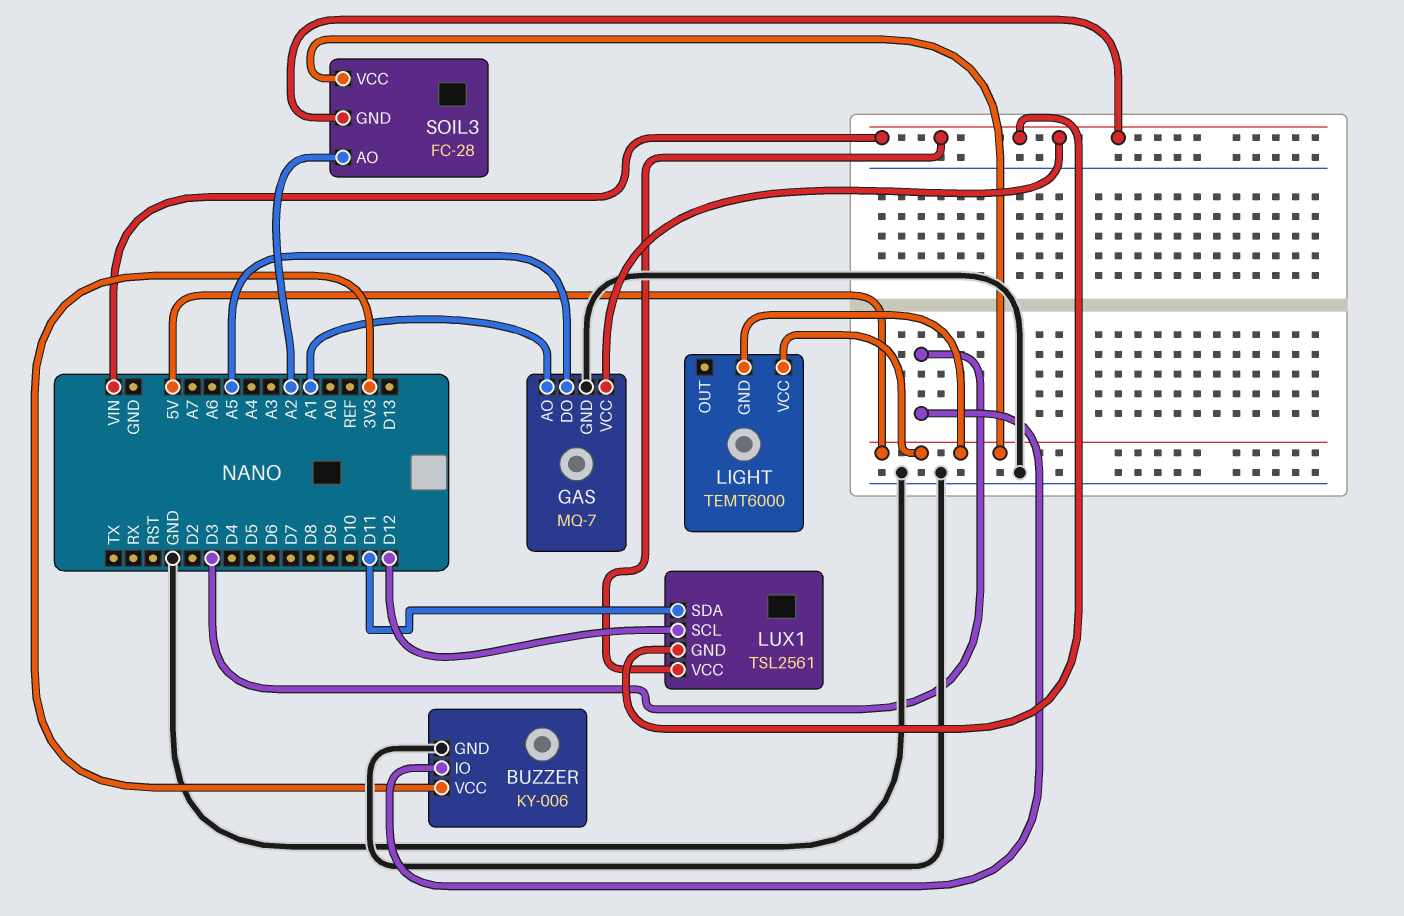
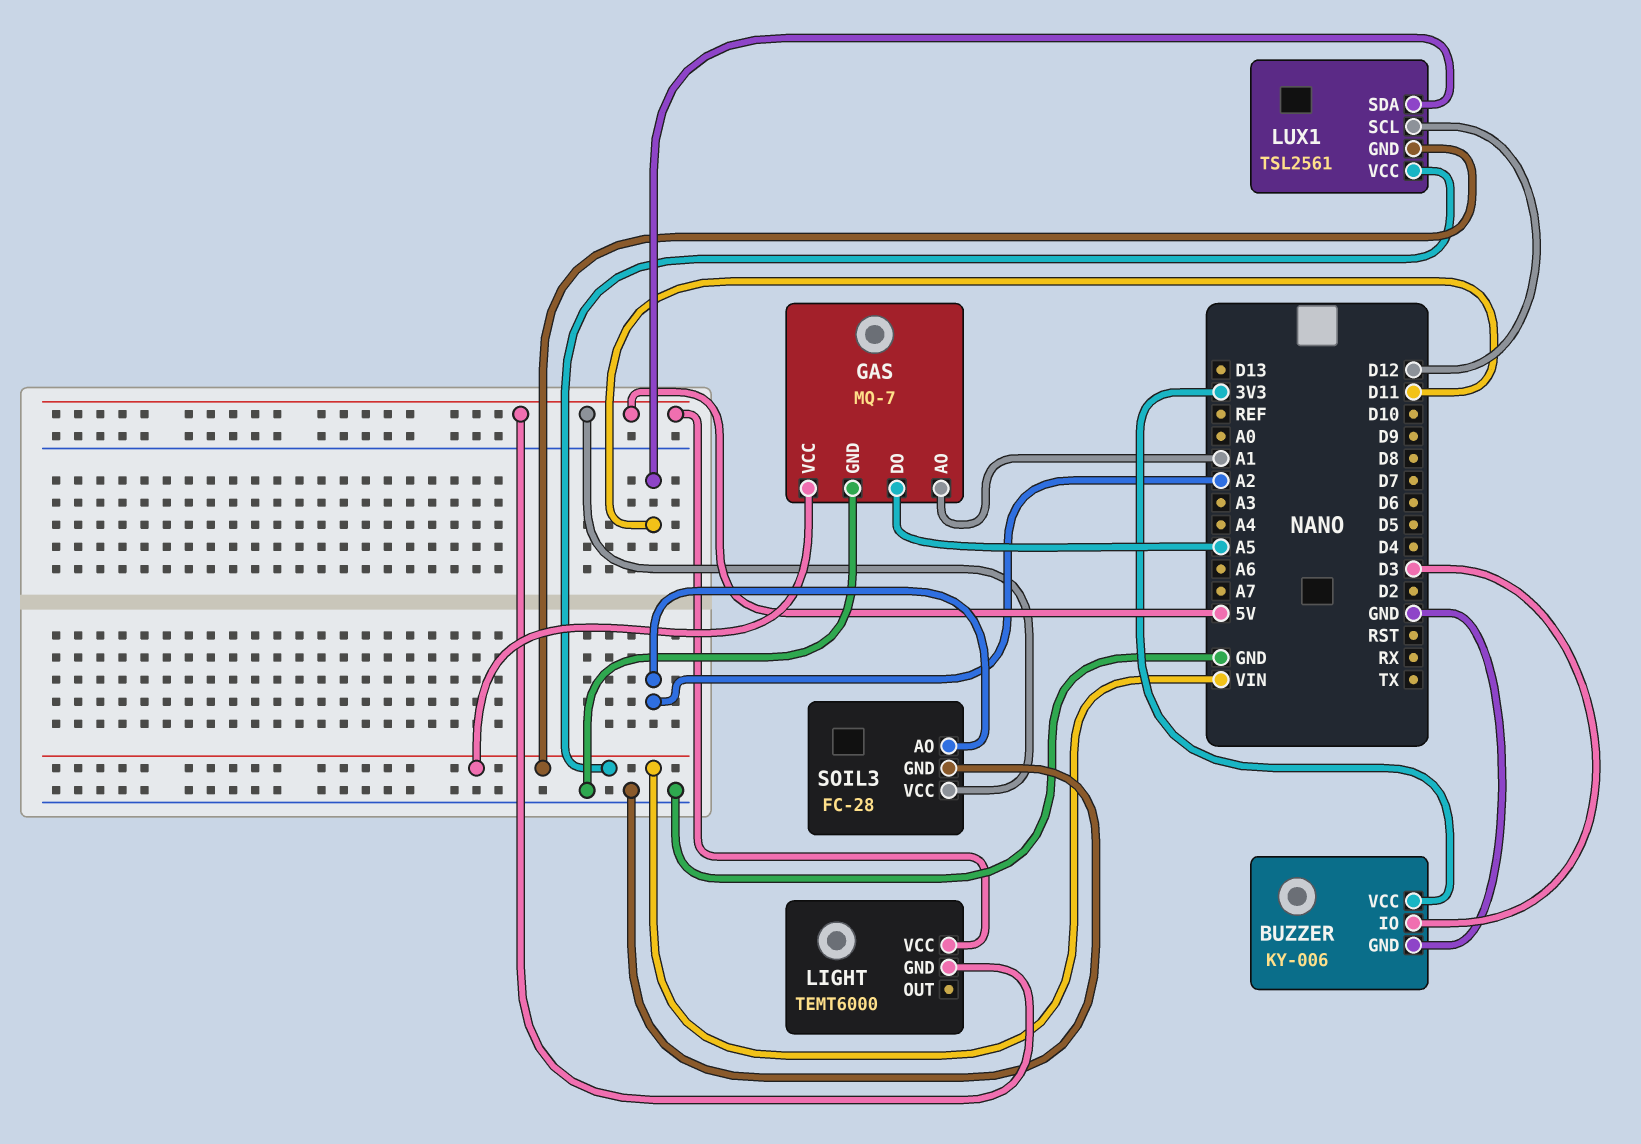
SOIL3 pin GND: VIN -> GND

